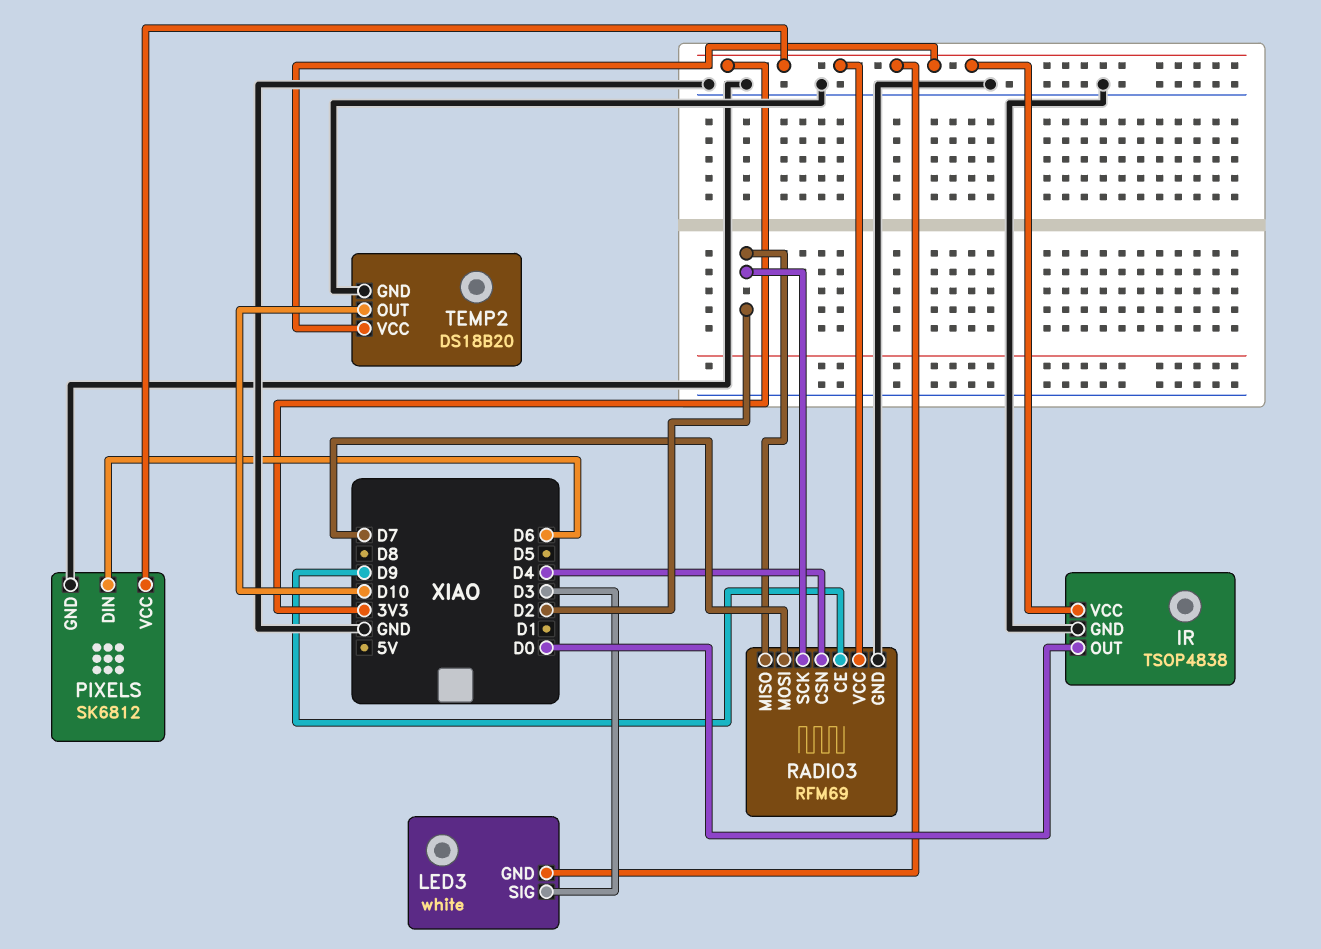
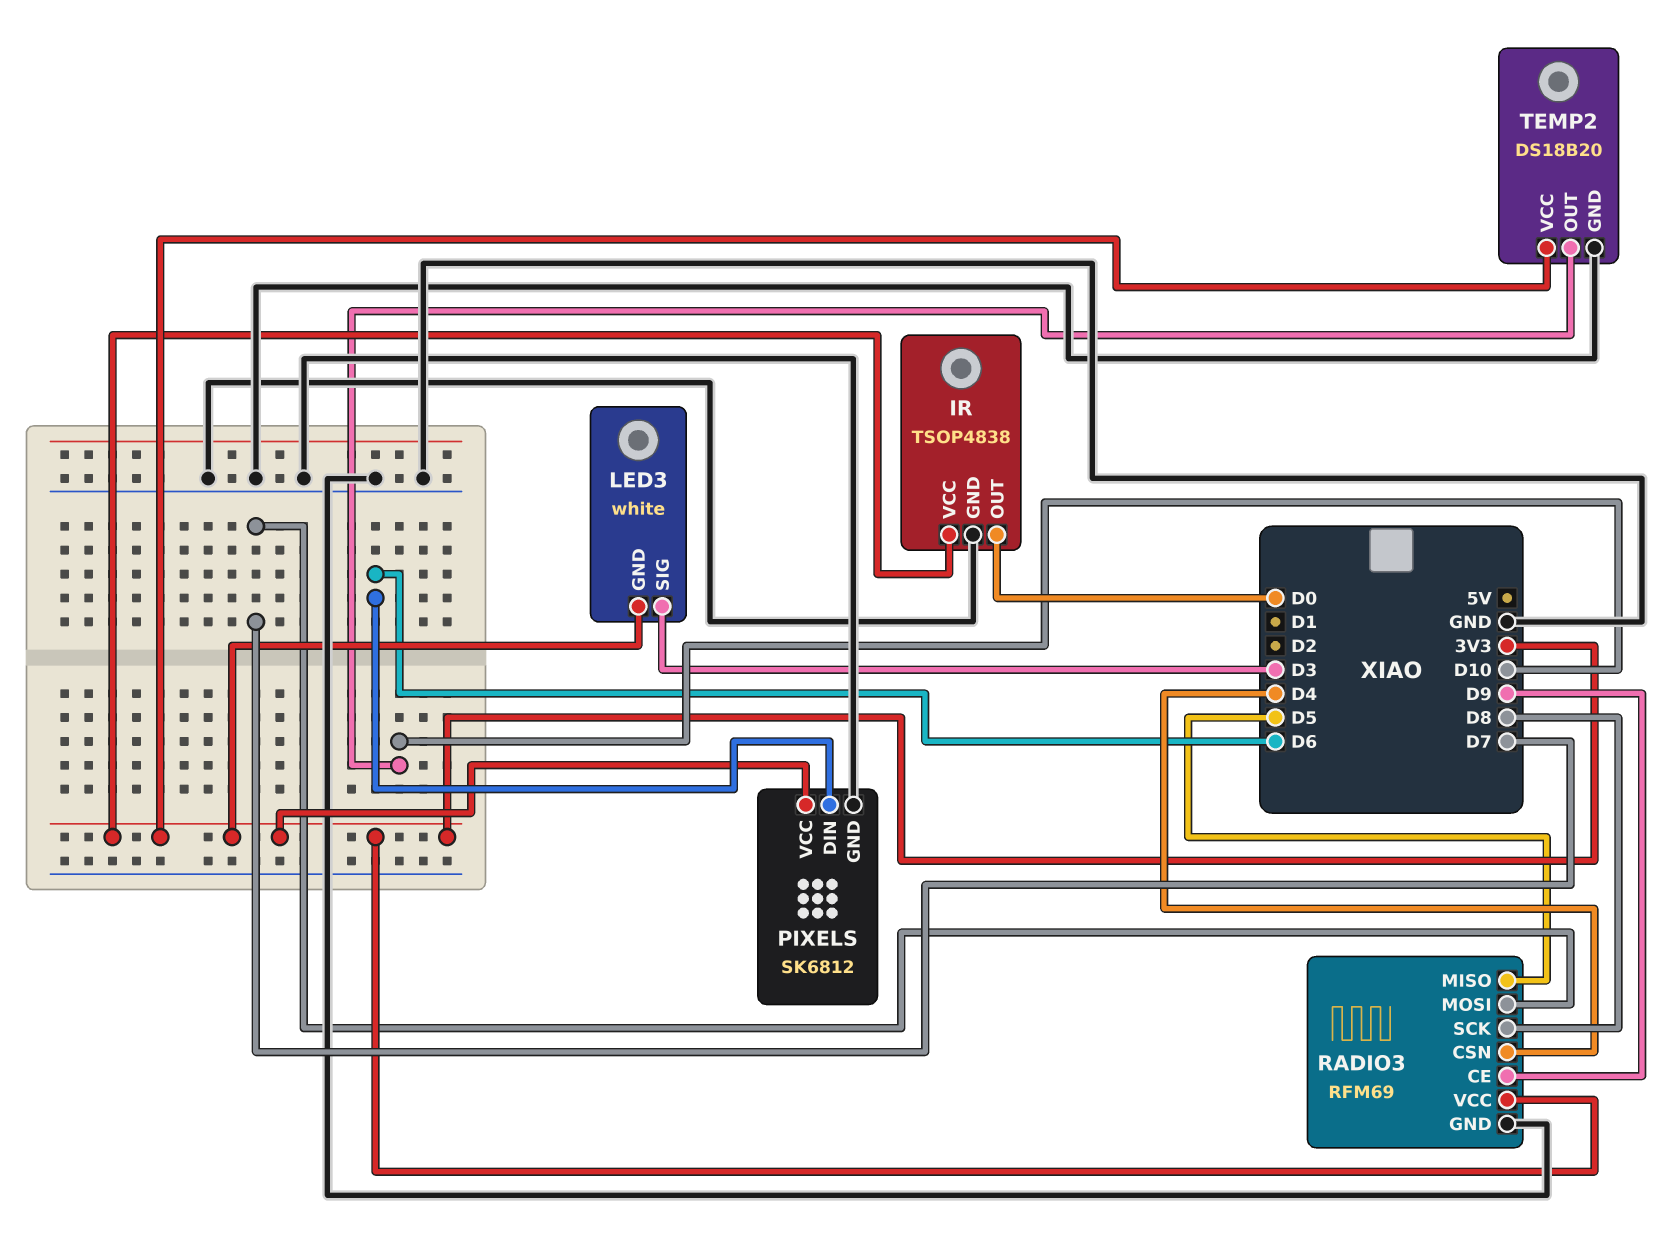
RADIO3 pin MISO: D2 -> D5
RADIO3 pin SCK: D2 -> D8

